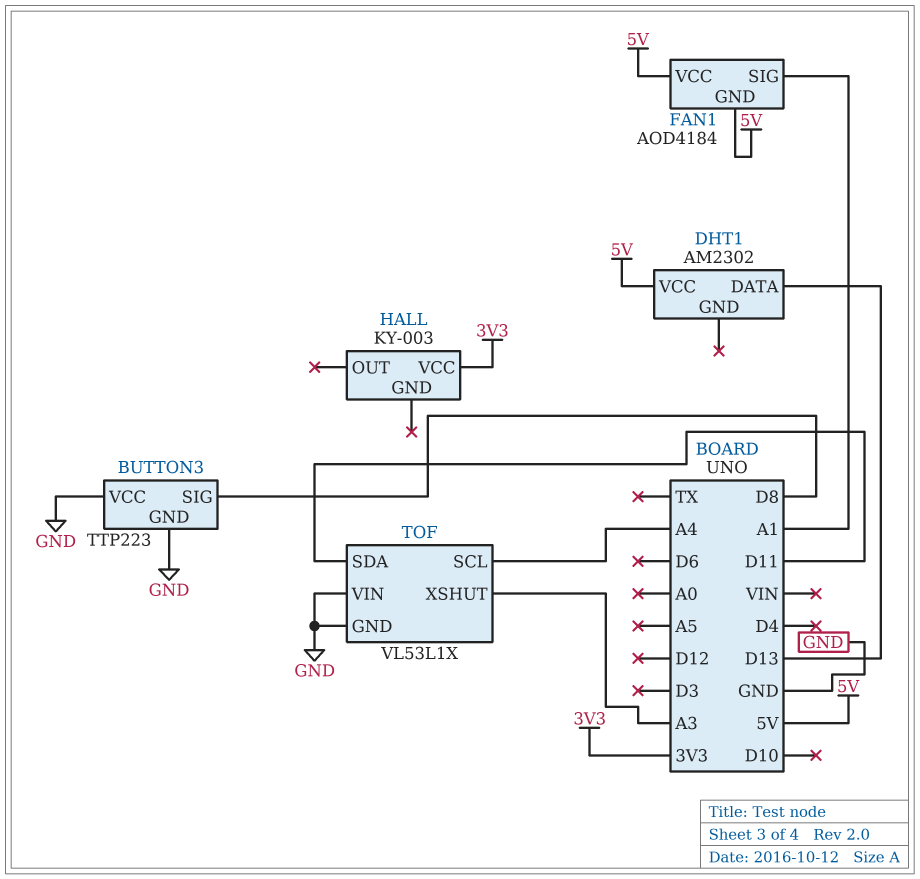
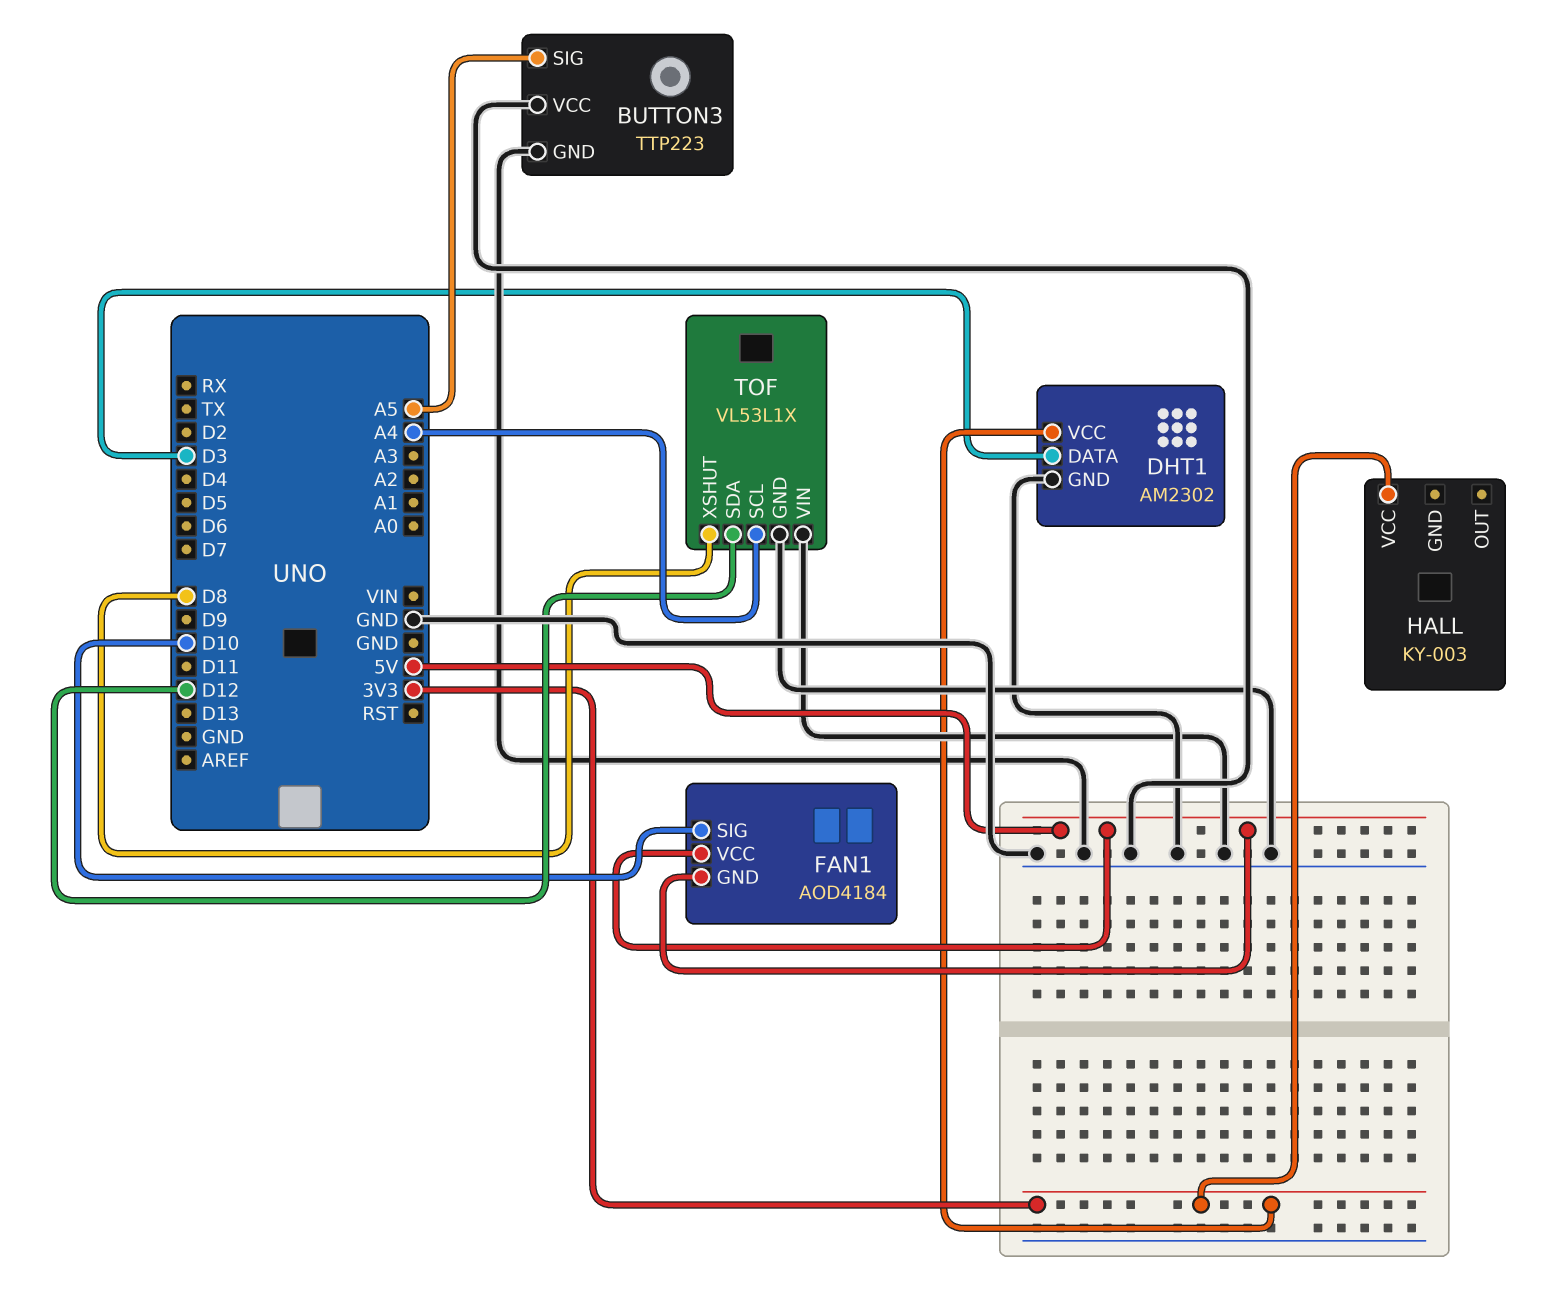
BUTTON3 pin SIG: D8 -> A5
DHT1 pin DATA: D13 -> D3
DHT1 pin GND: none -> GND
DHT1 pin VCC: 5V -> 3V3
FAN1 pin SIG: A1 -> D10
TOF pin SDA: D11 -> D12
TOF pin XSHUT: A3 -> D8

